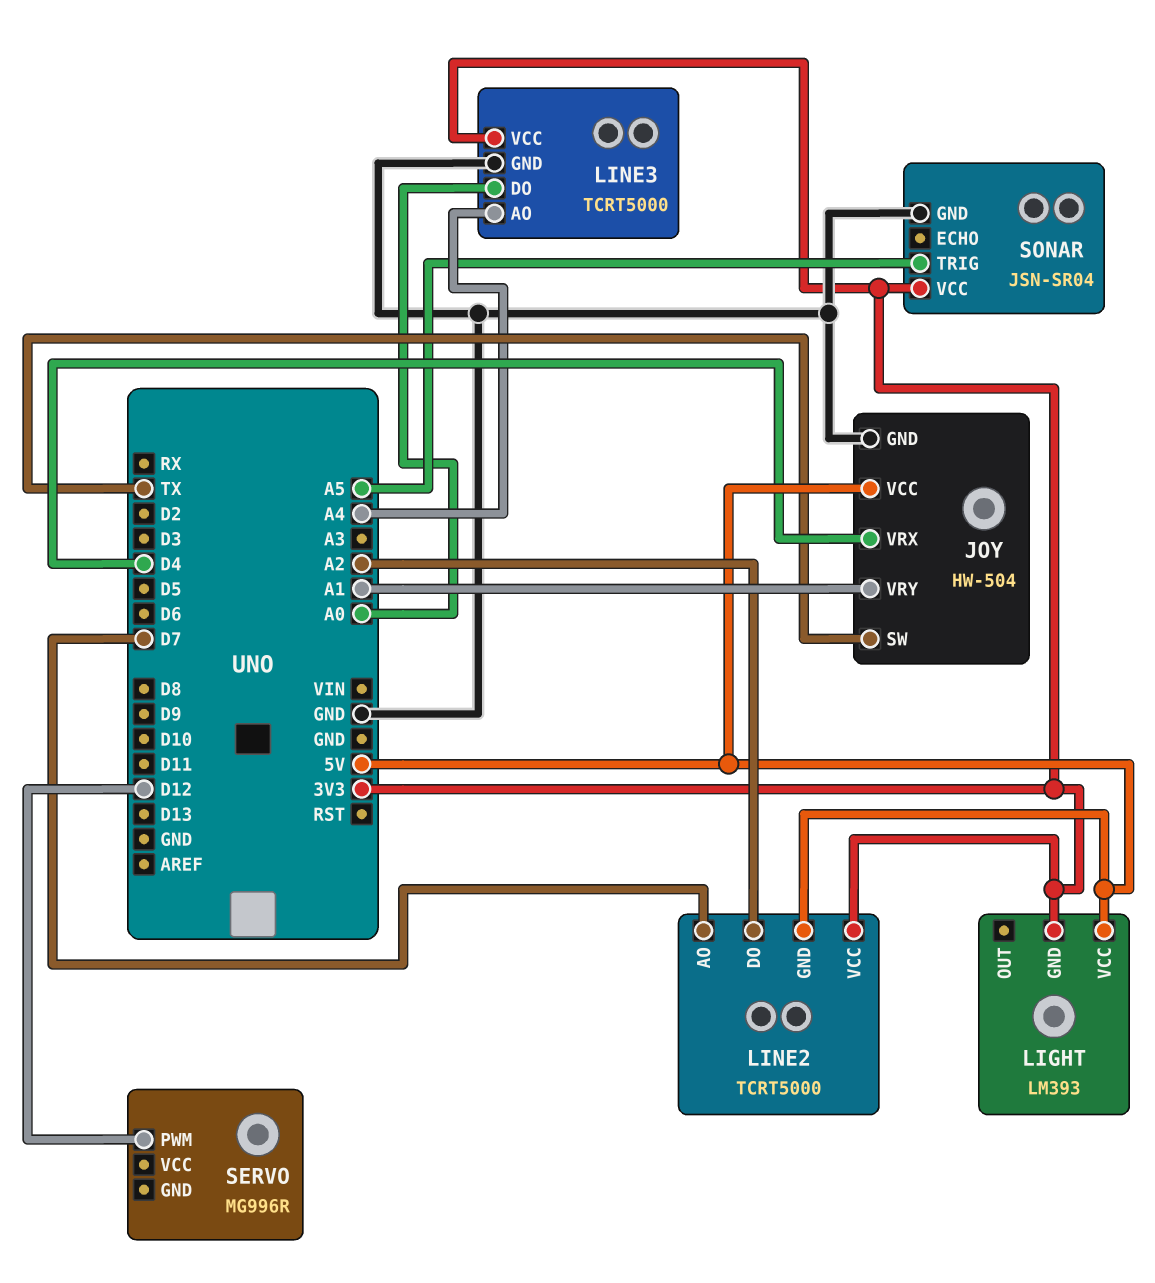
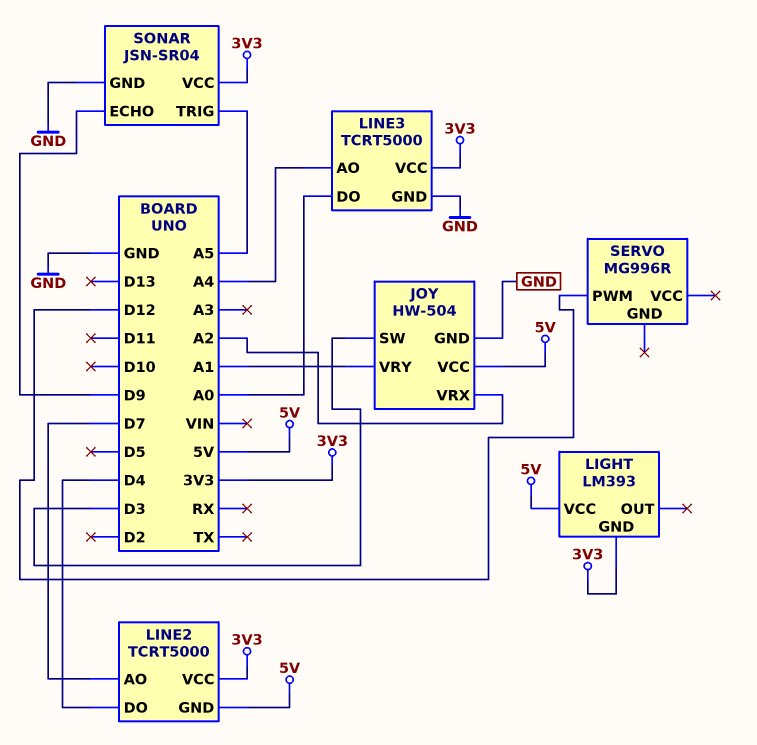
JOY pin SW: TX -> D3
JOY pin VRX: D4 -> A2
LINE2 pin DO: A2 -> D4
SONAR pin ECHO: none -> D9

